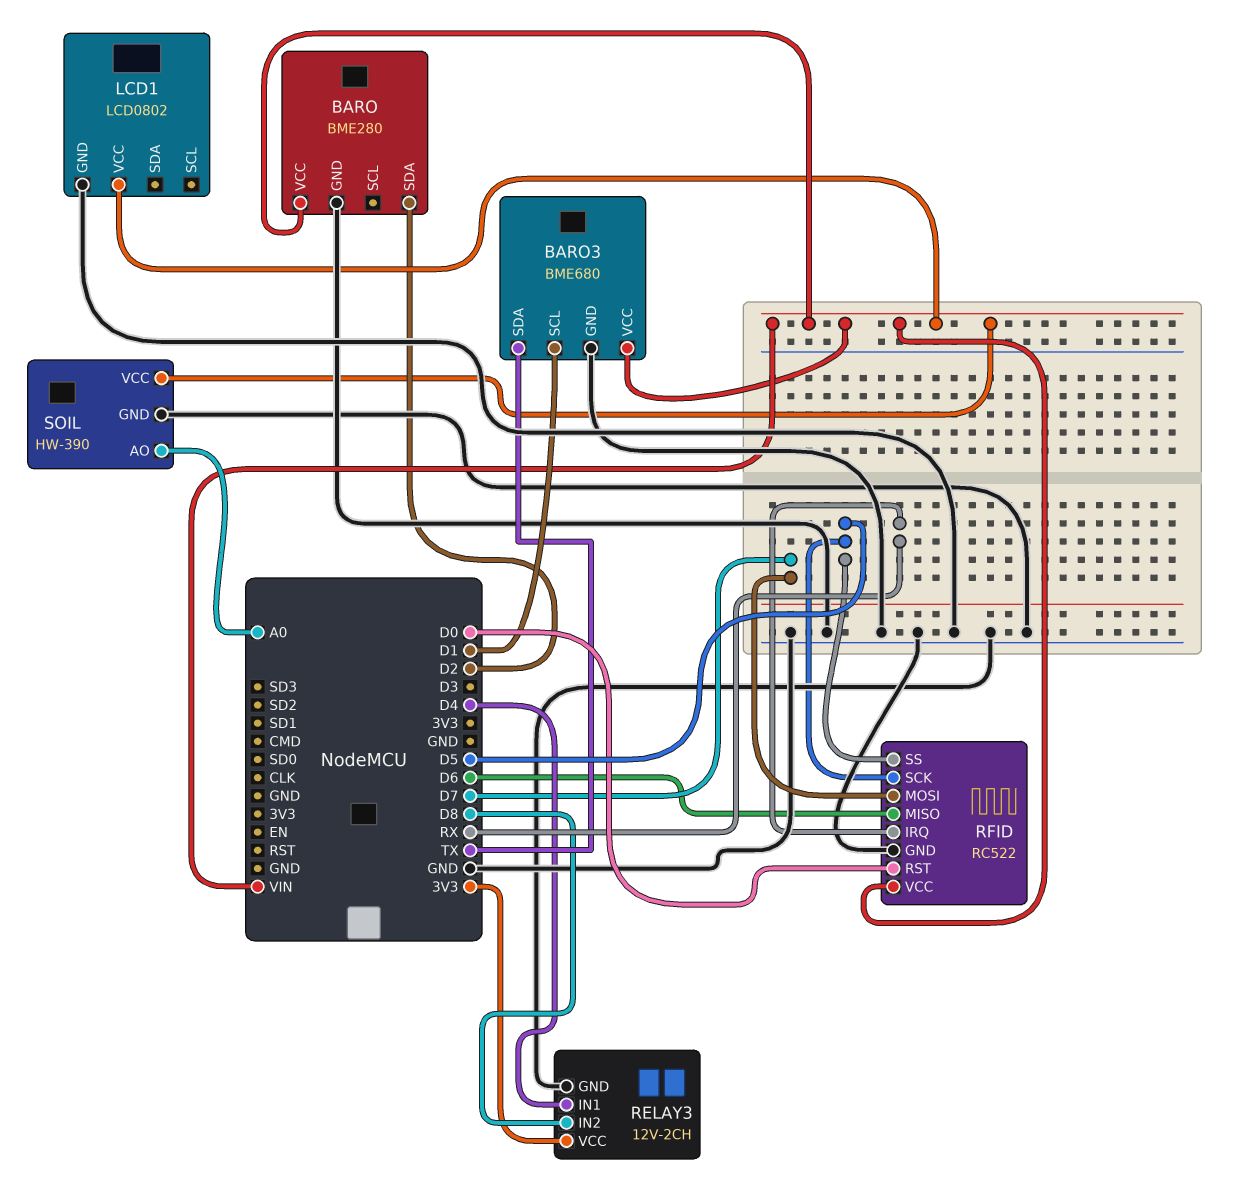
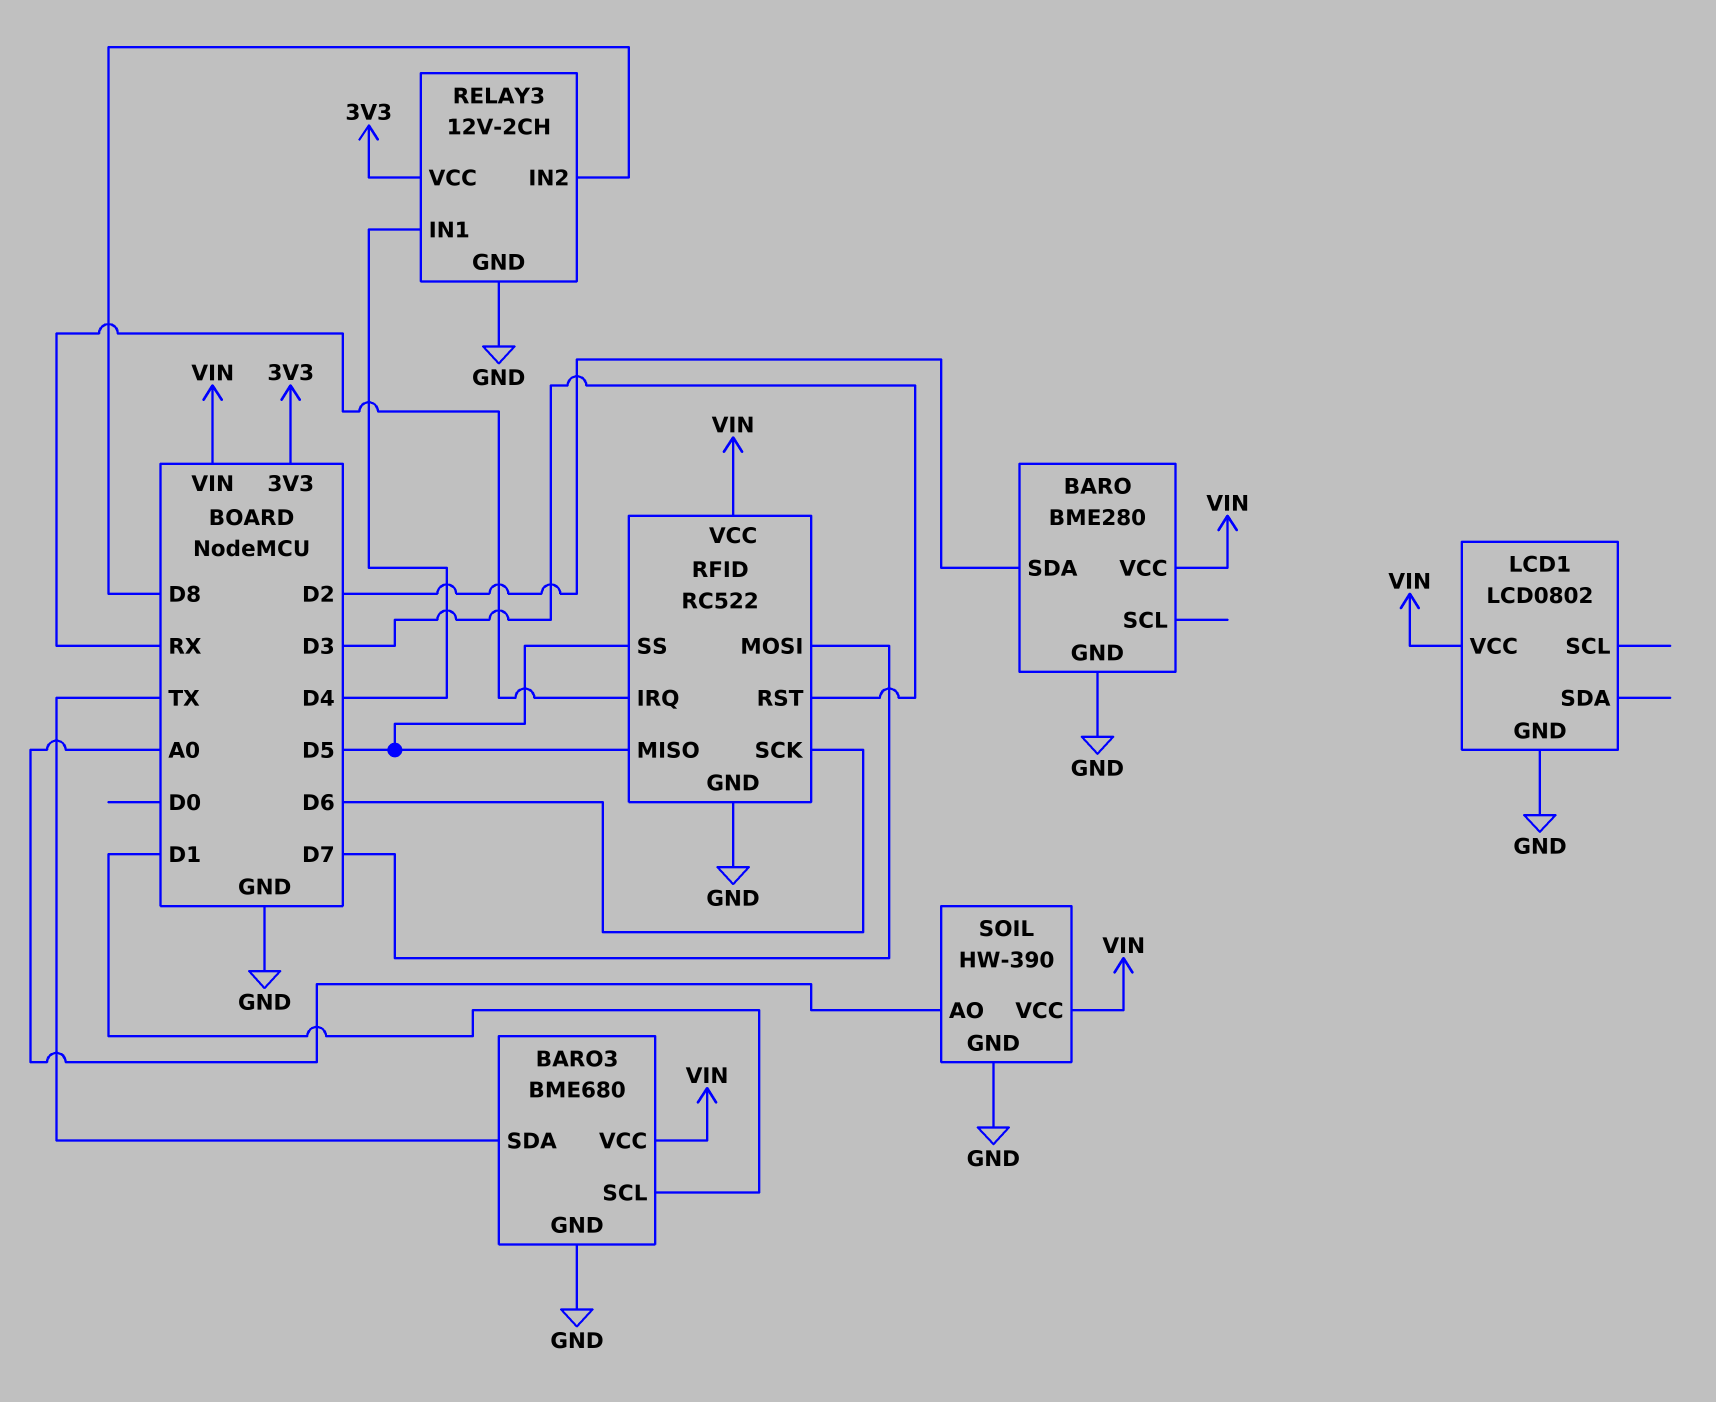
RFID pin MISO: D6 -> D5
RFID pin RST: D0 -> D3
RFID pin SCK: D5 -> D6

